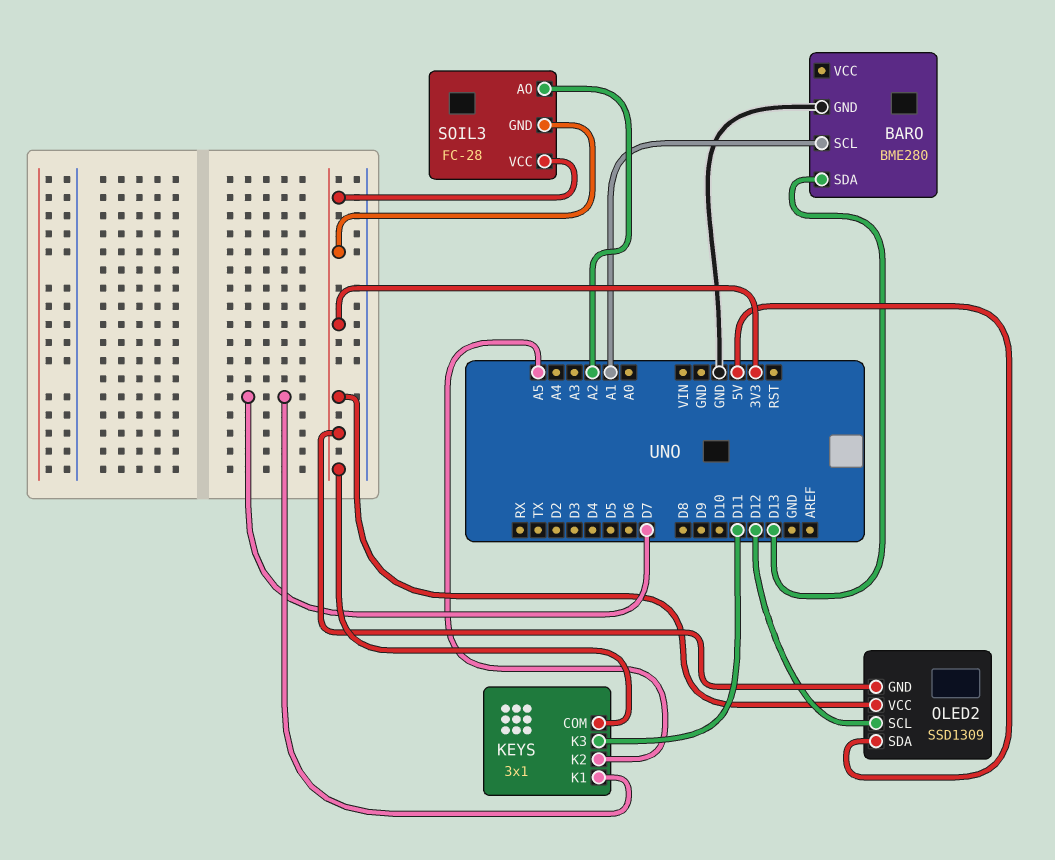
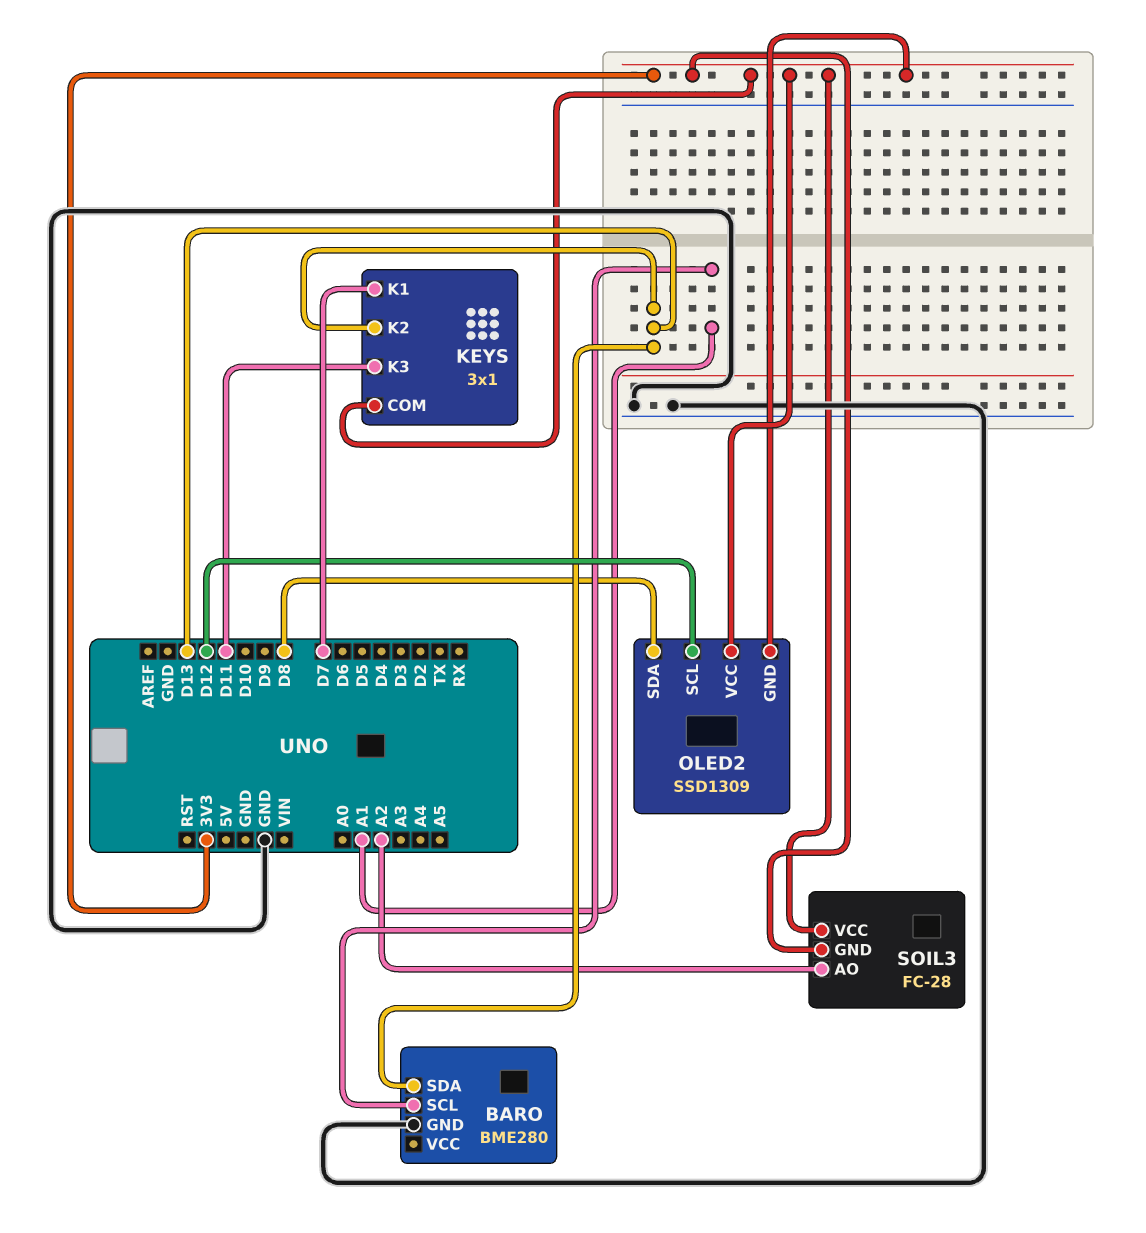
KEYS pin K2: A5 -> D13
OLED2 pin SDA: 5V -> D8

